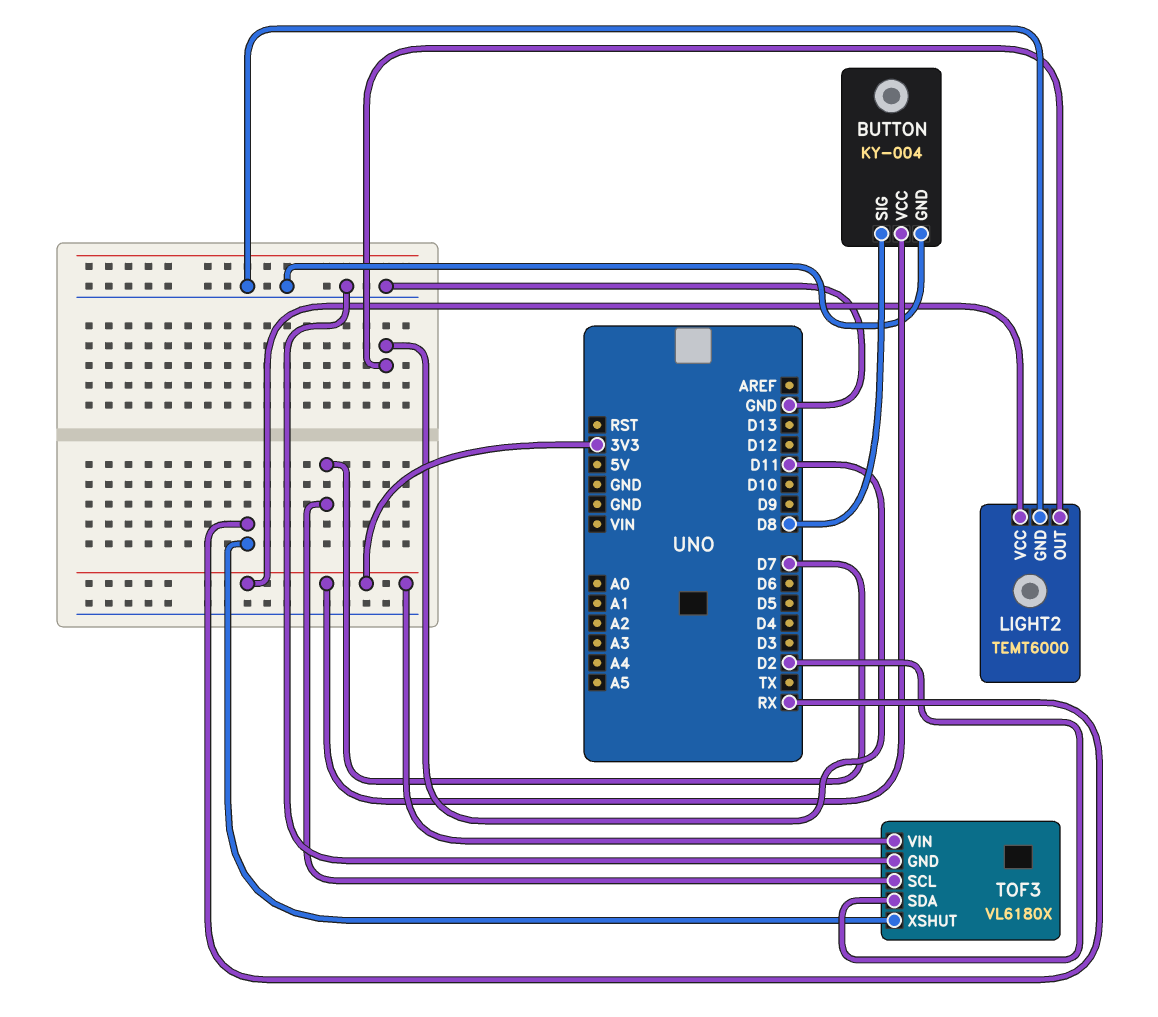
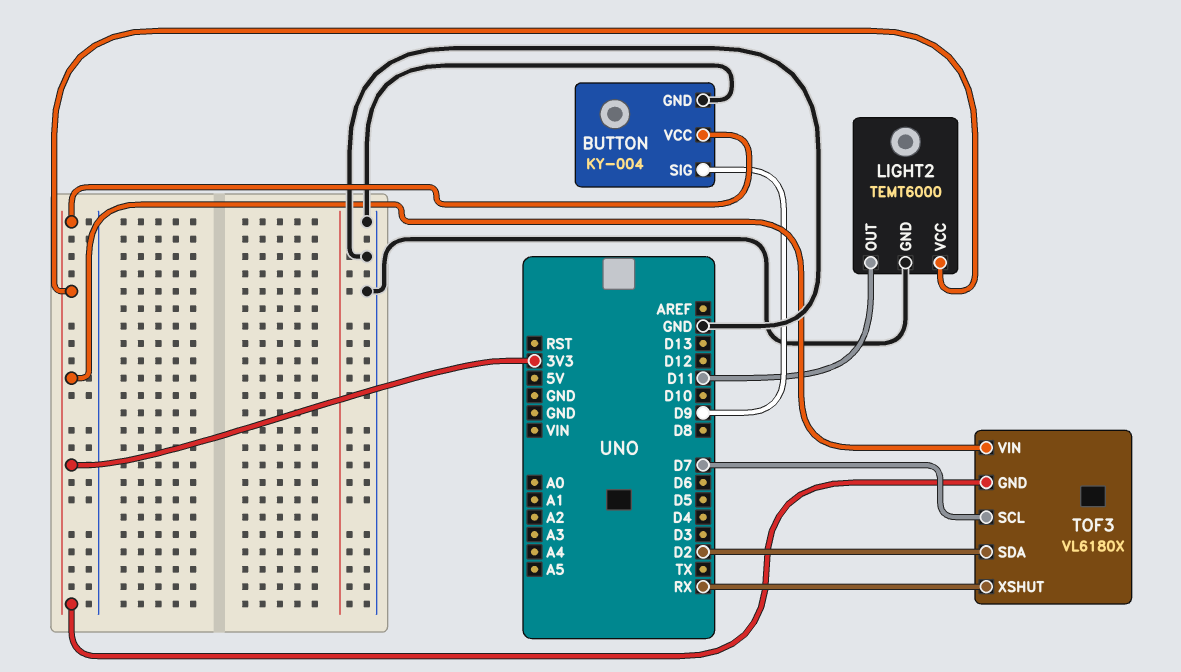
BUTTON pin SIG: D8 -> D9
TOF3 pin GND: GND -> 3V3

